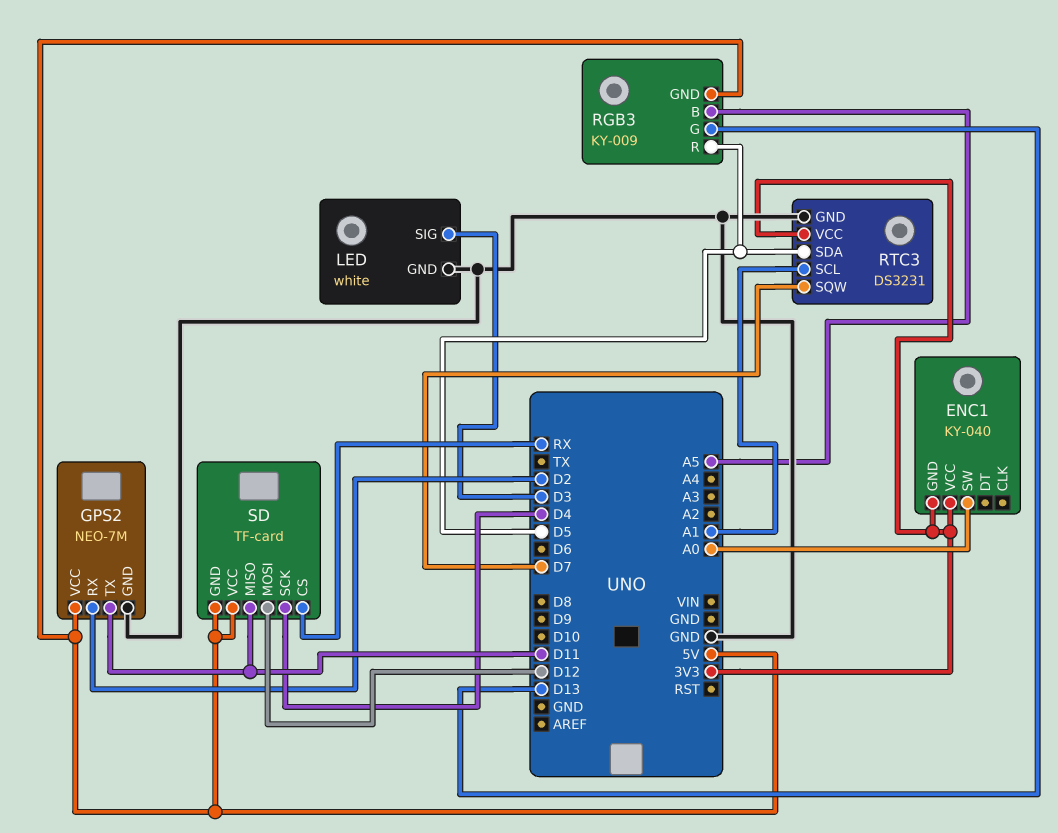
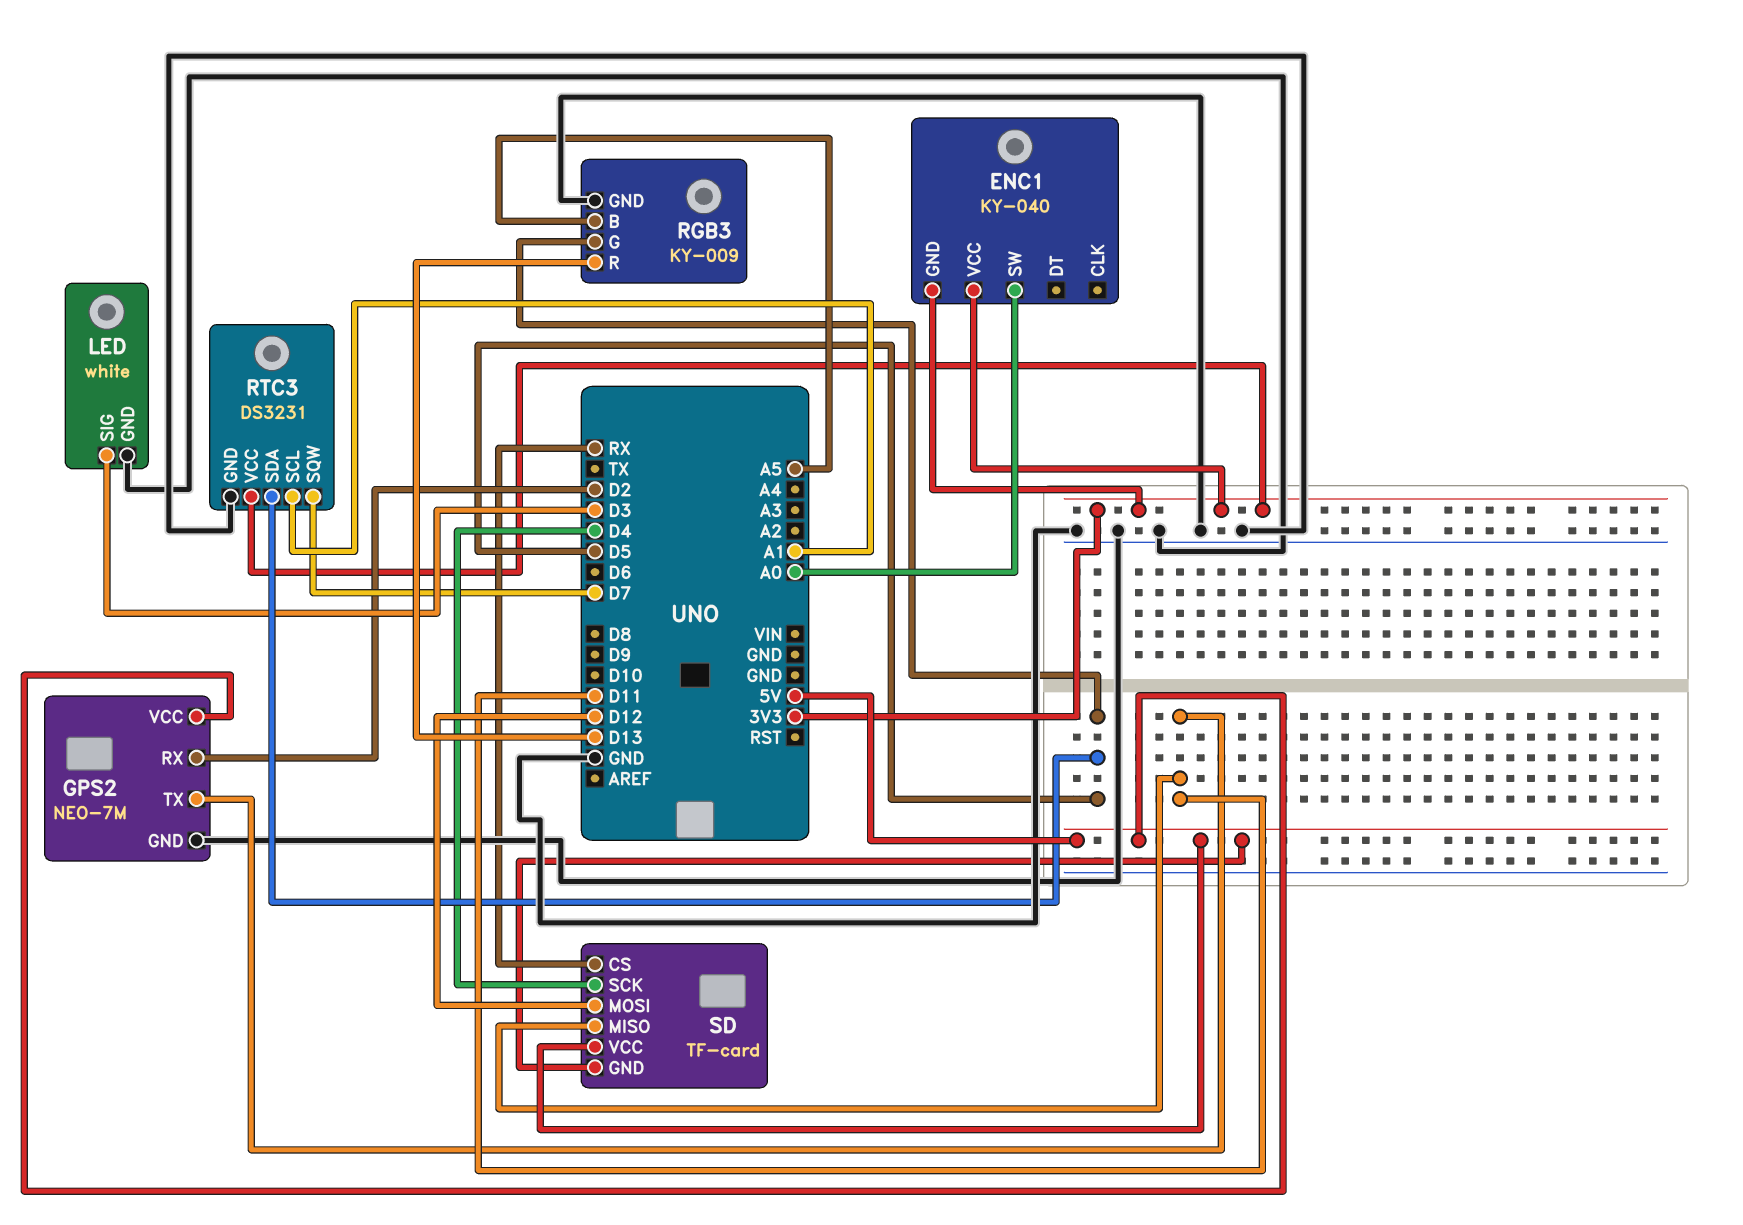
RGB3 pin G: D13 -> D5
RGB3 pin GND: 5V -> GND
RGB3 pin R: D5 -> D13

